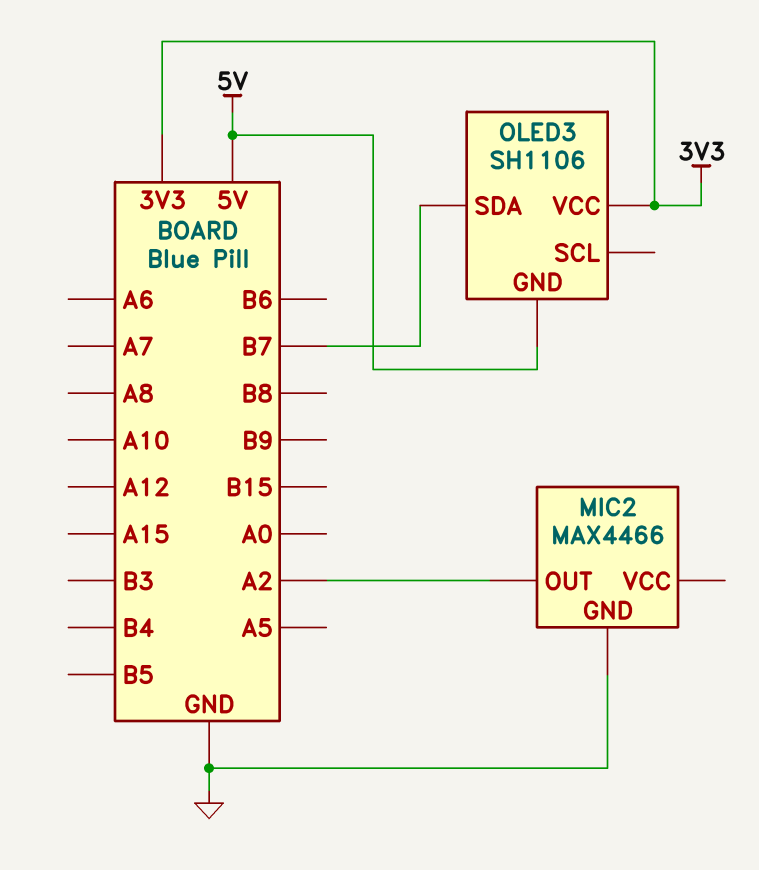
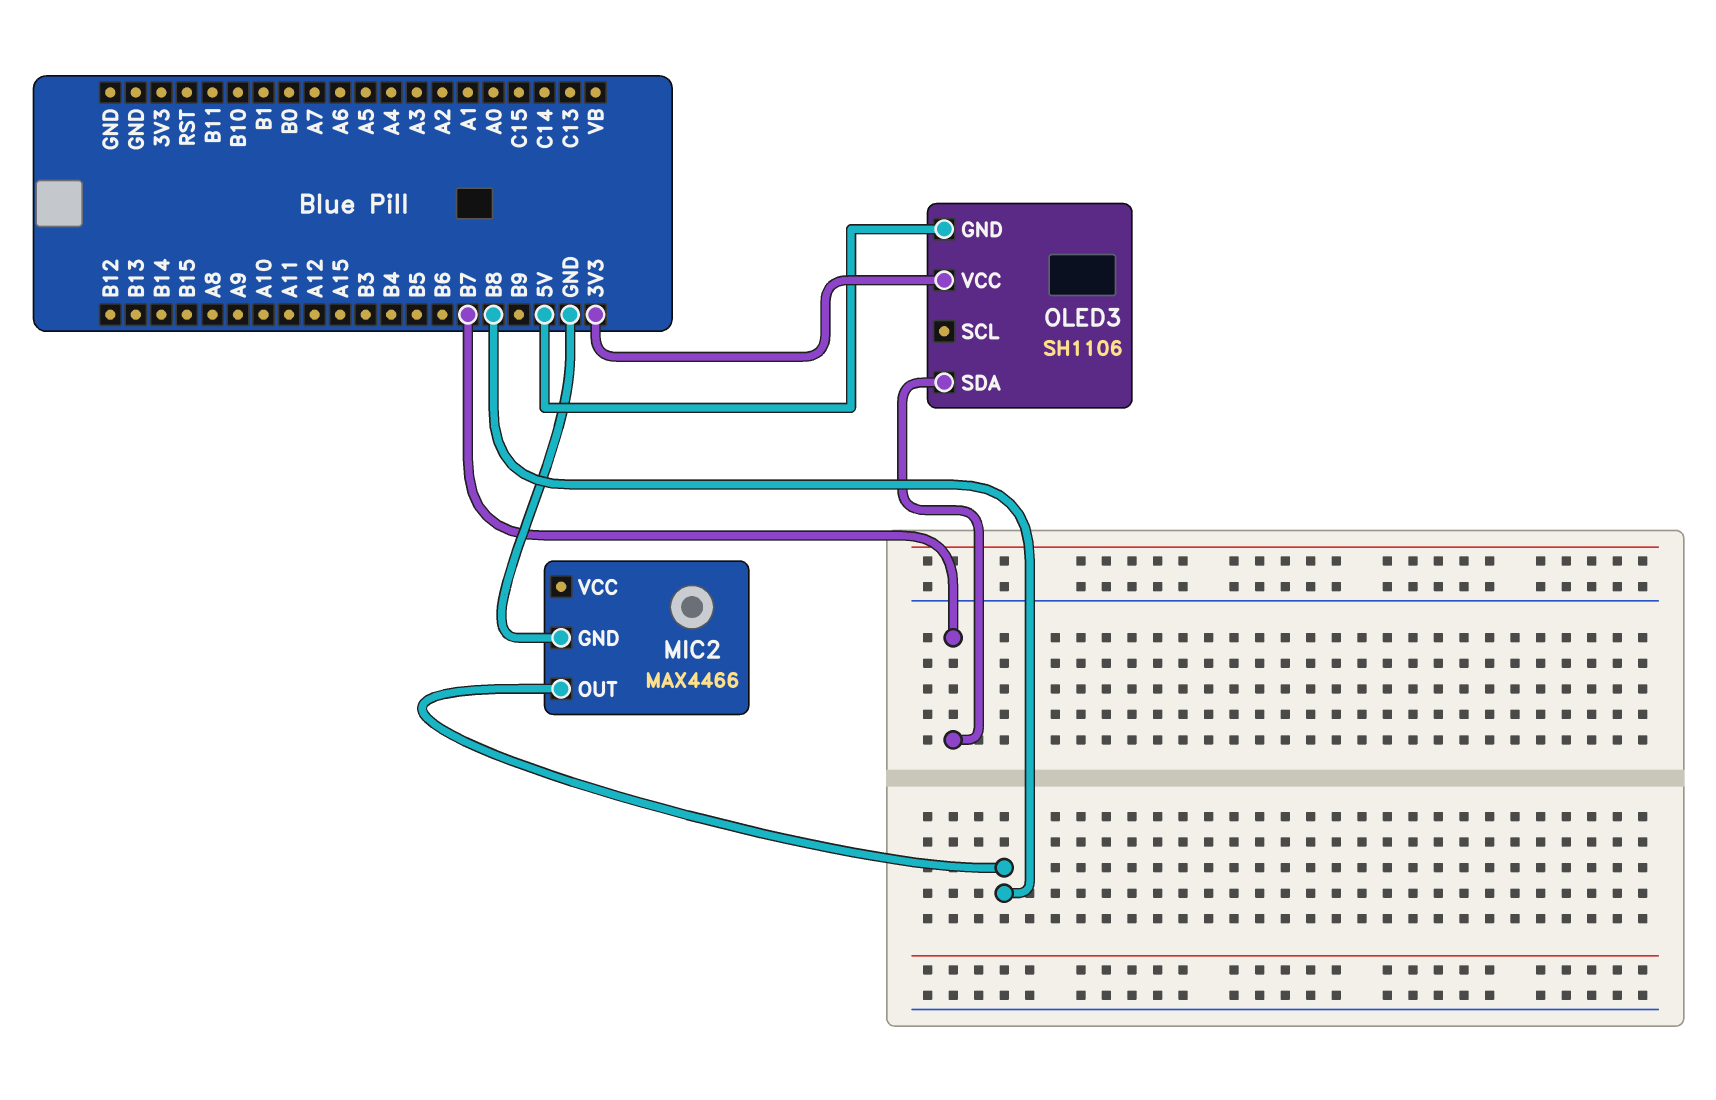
MIC2 pin OUT: A2 -> B8

